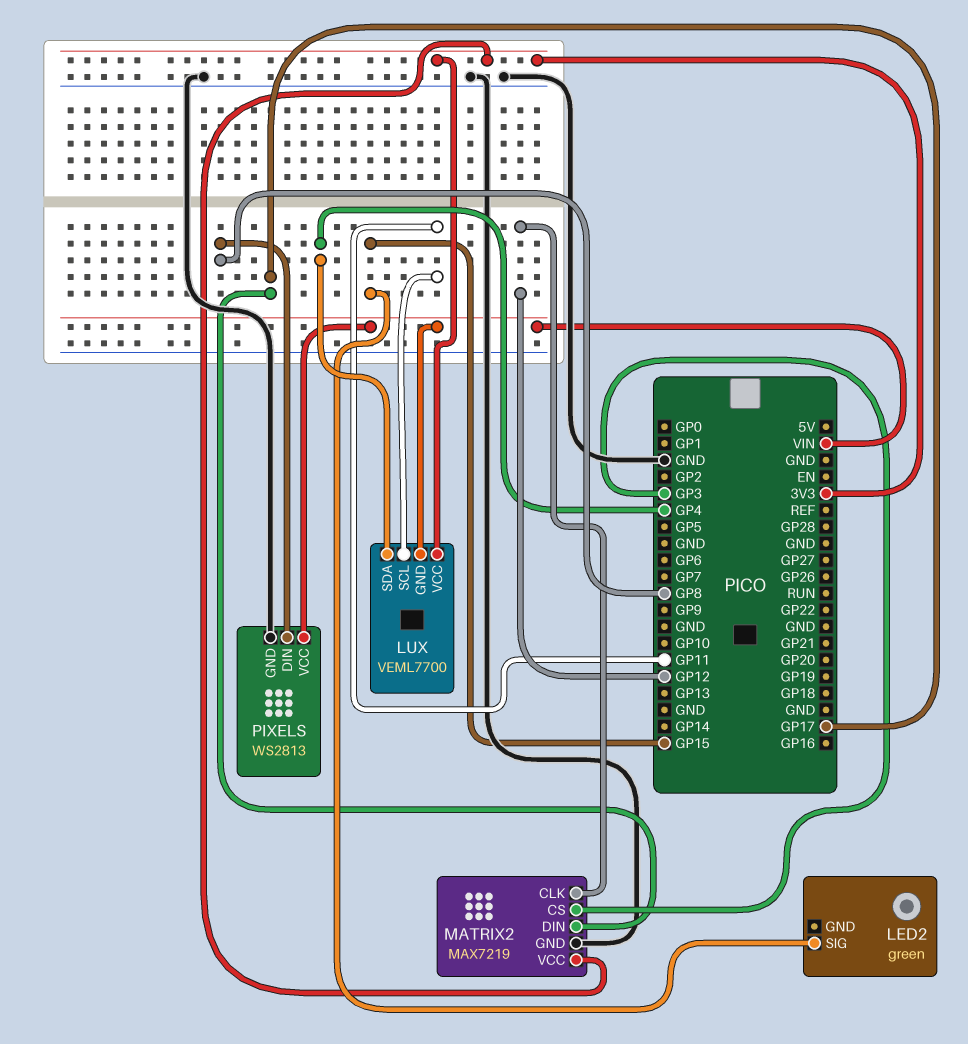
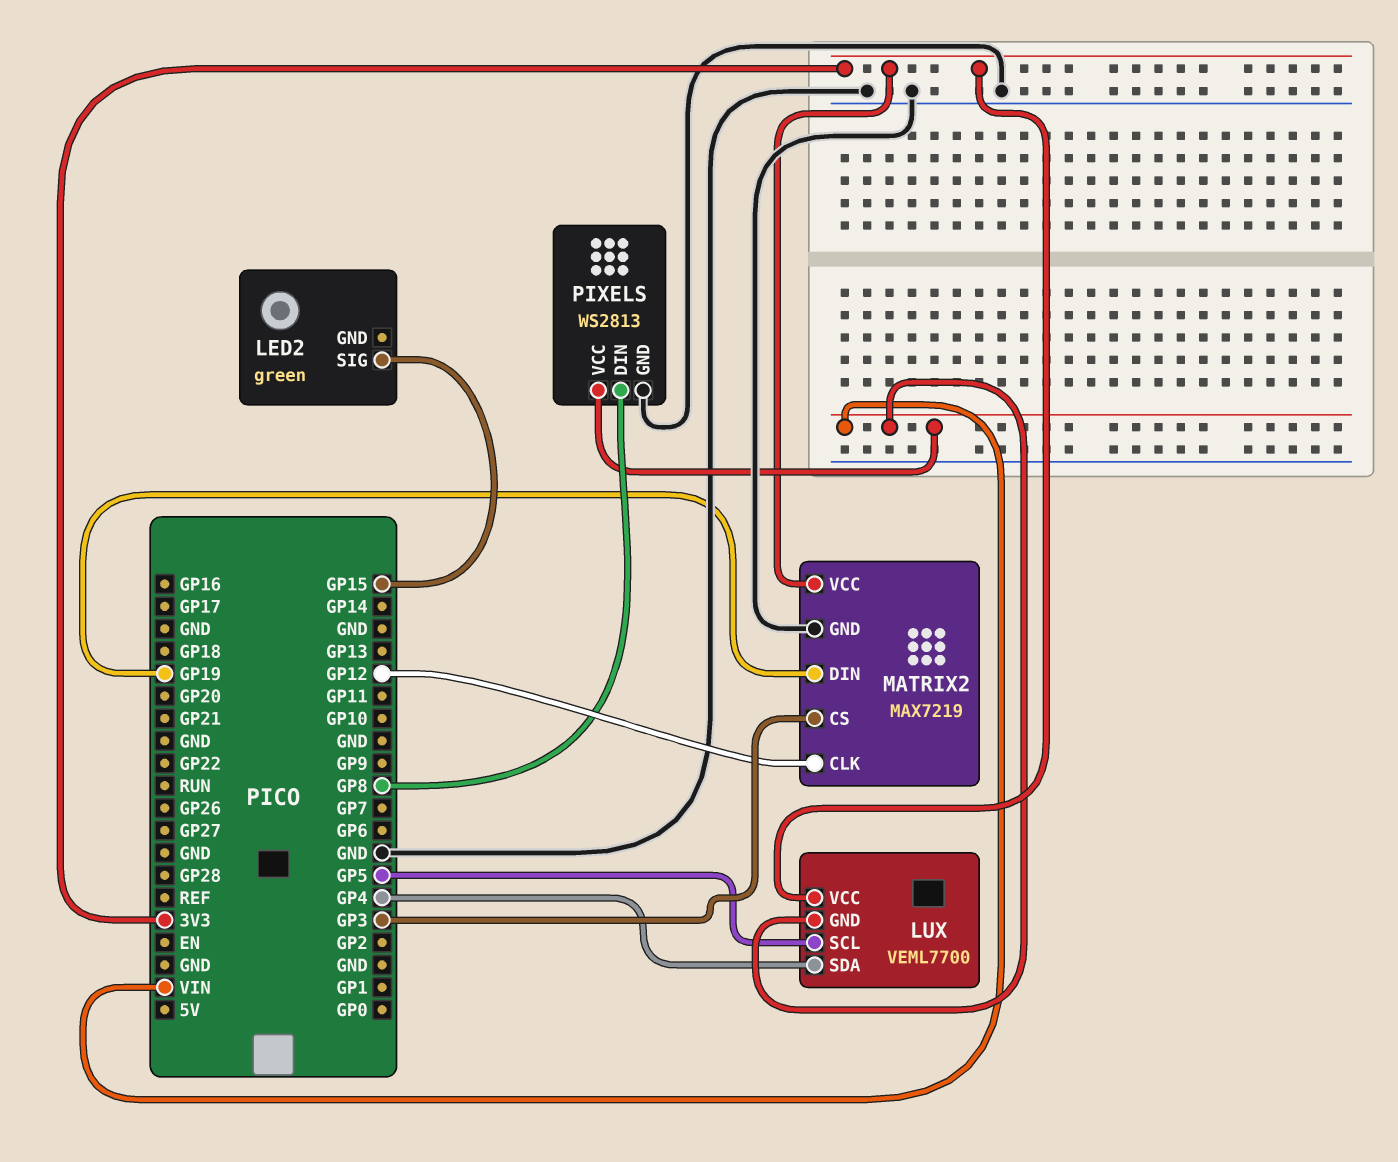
LUX pin SCL: GP11 -> GP5
MATRIX2 pin DIN: GP17 -> GP19

